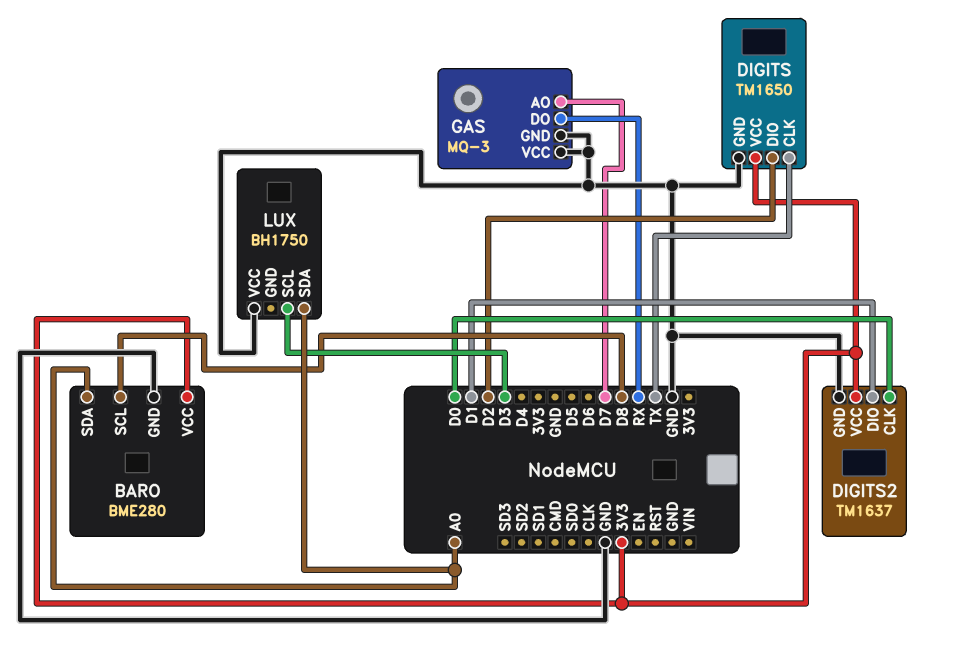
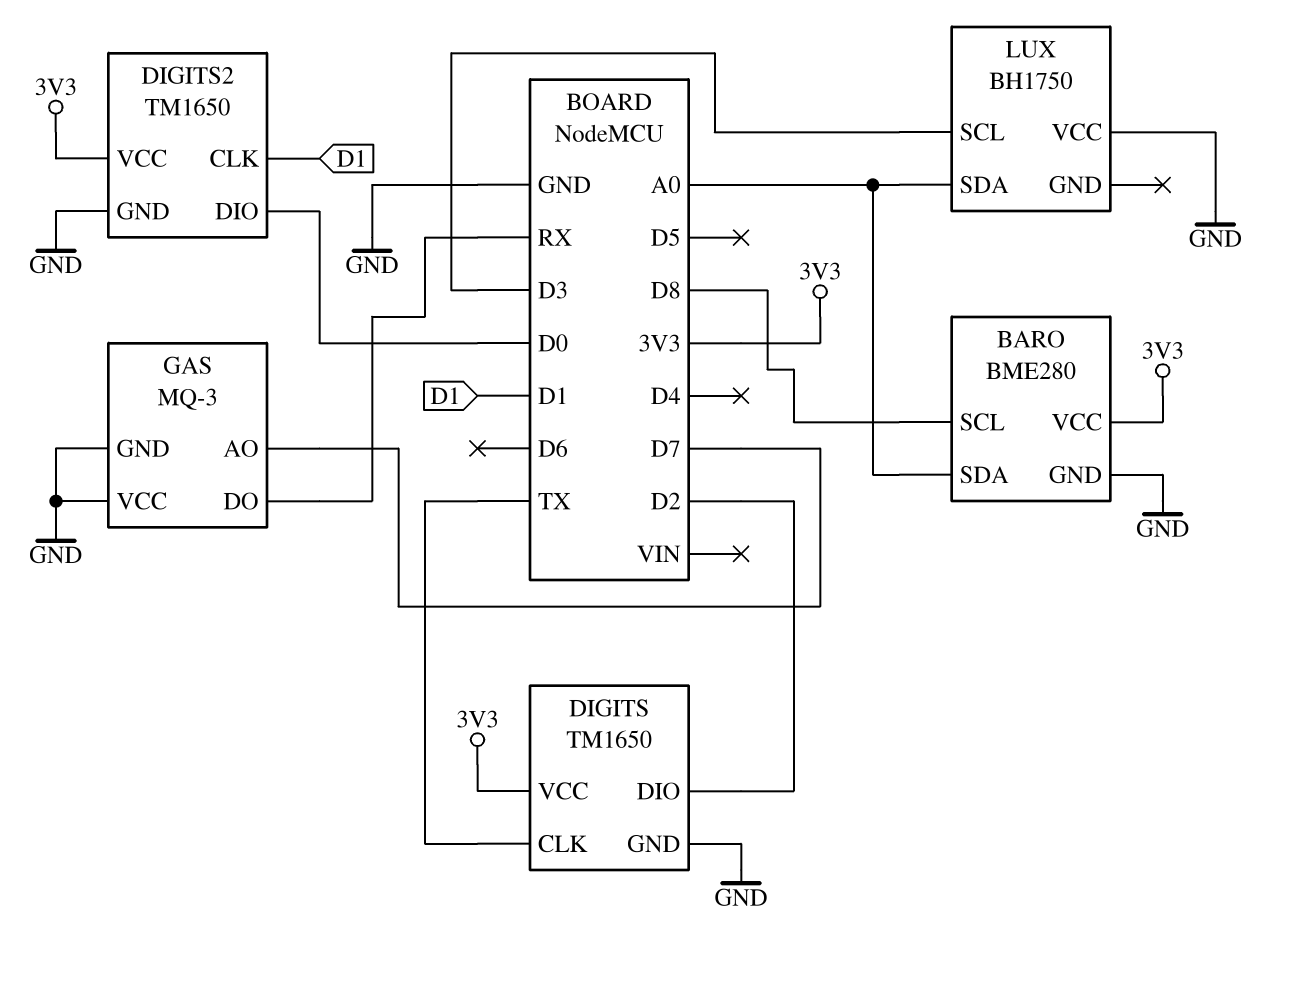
DIGITS2: TM1637 -> TM1650
DIGITS2 pin CLK: D0 -> D1
DIGITS2 pin DIO: D1 -> D0

